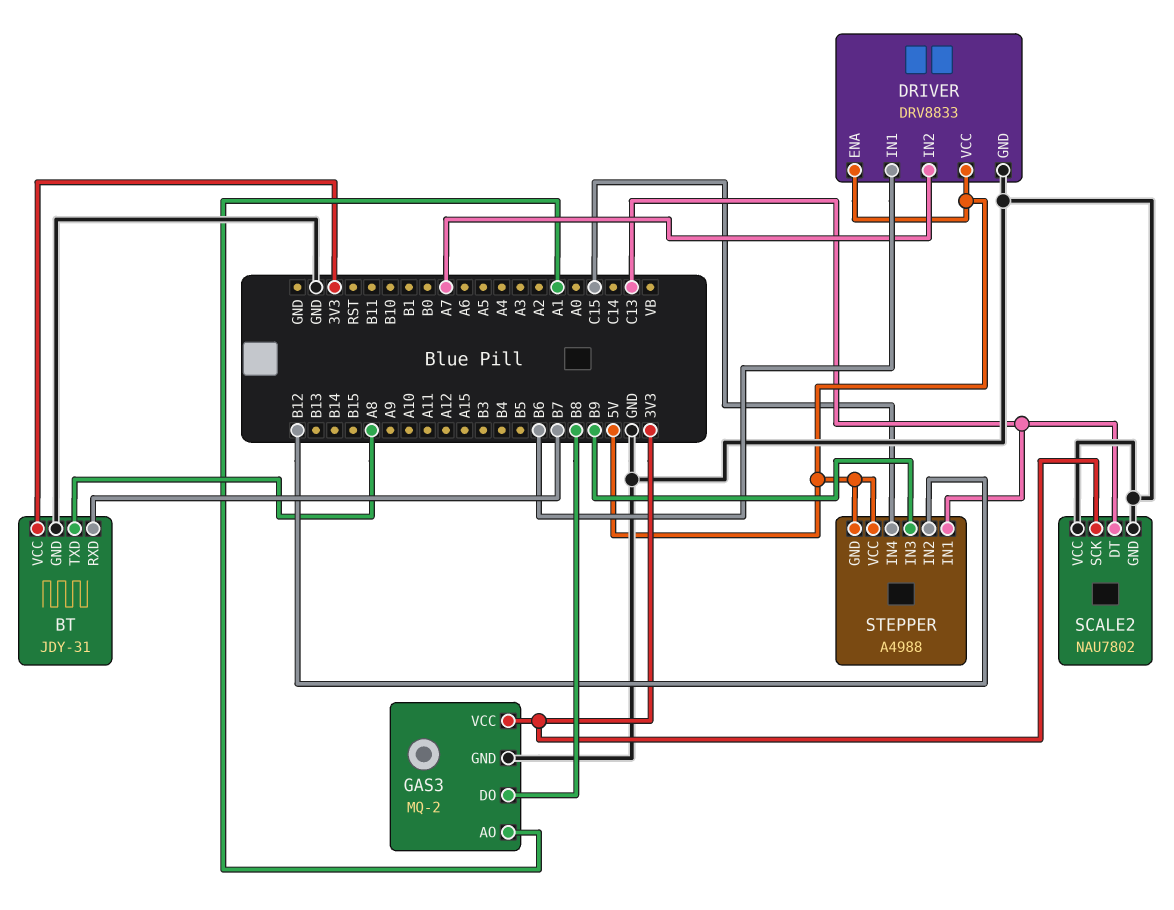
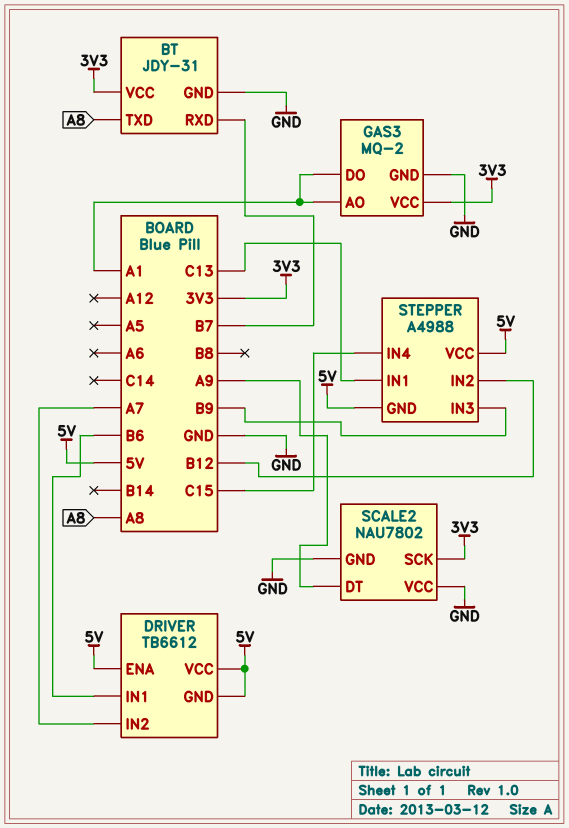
DRIVER: DRV8833 -> TB6612
DRIVER pin GND: GND -> 5V
GAS3 pin DO: B8 -> A1
SCALE2 pin DT: C13 -> A9

